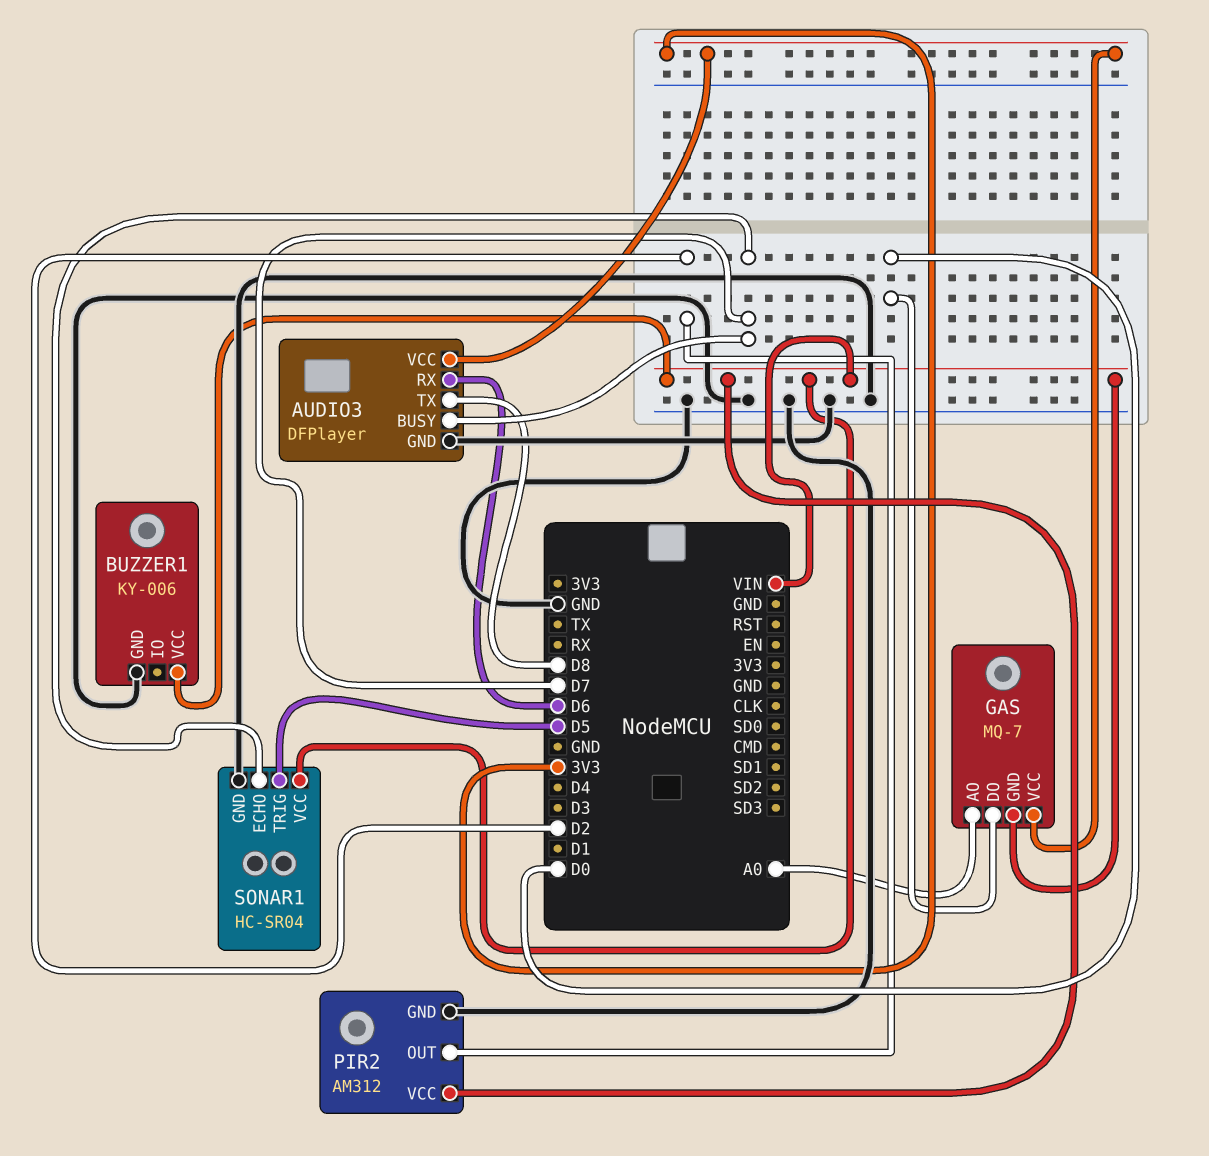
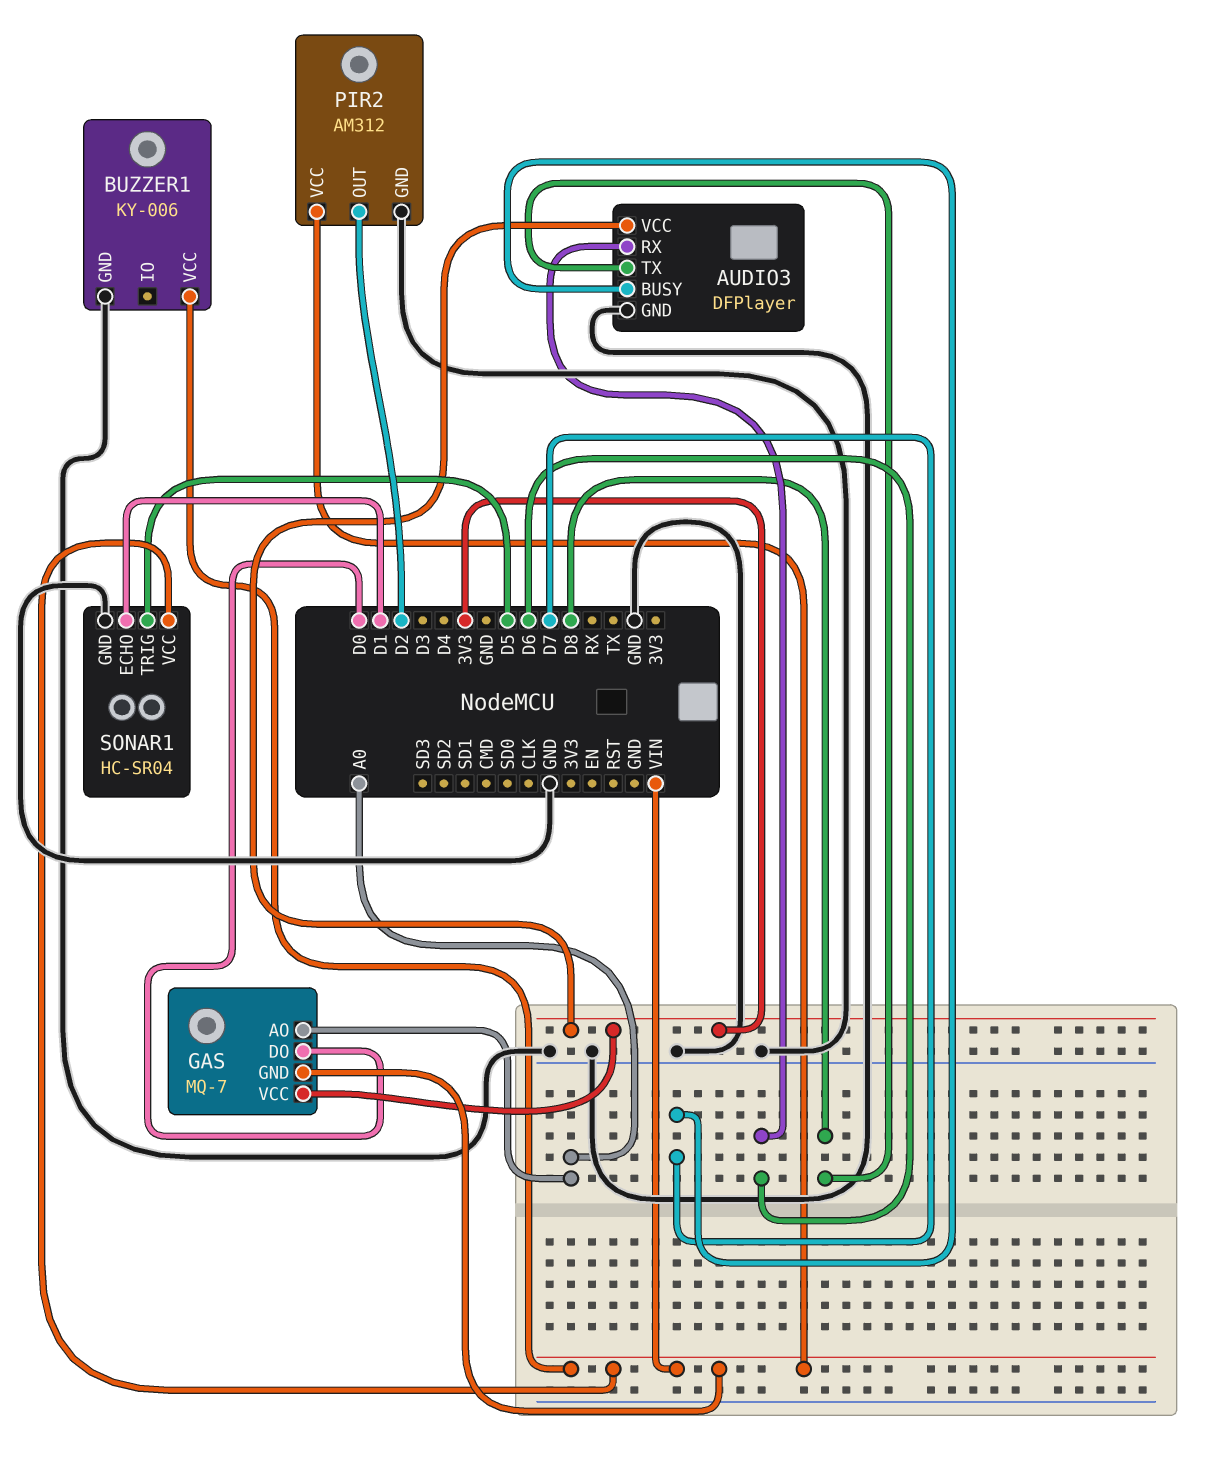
SONAR1 pin ECHO: D7 -> D1

